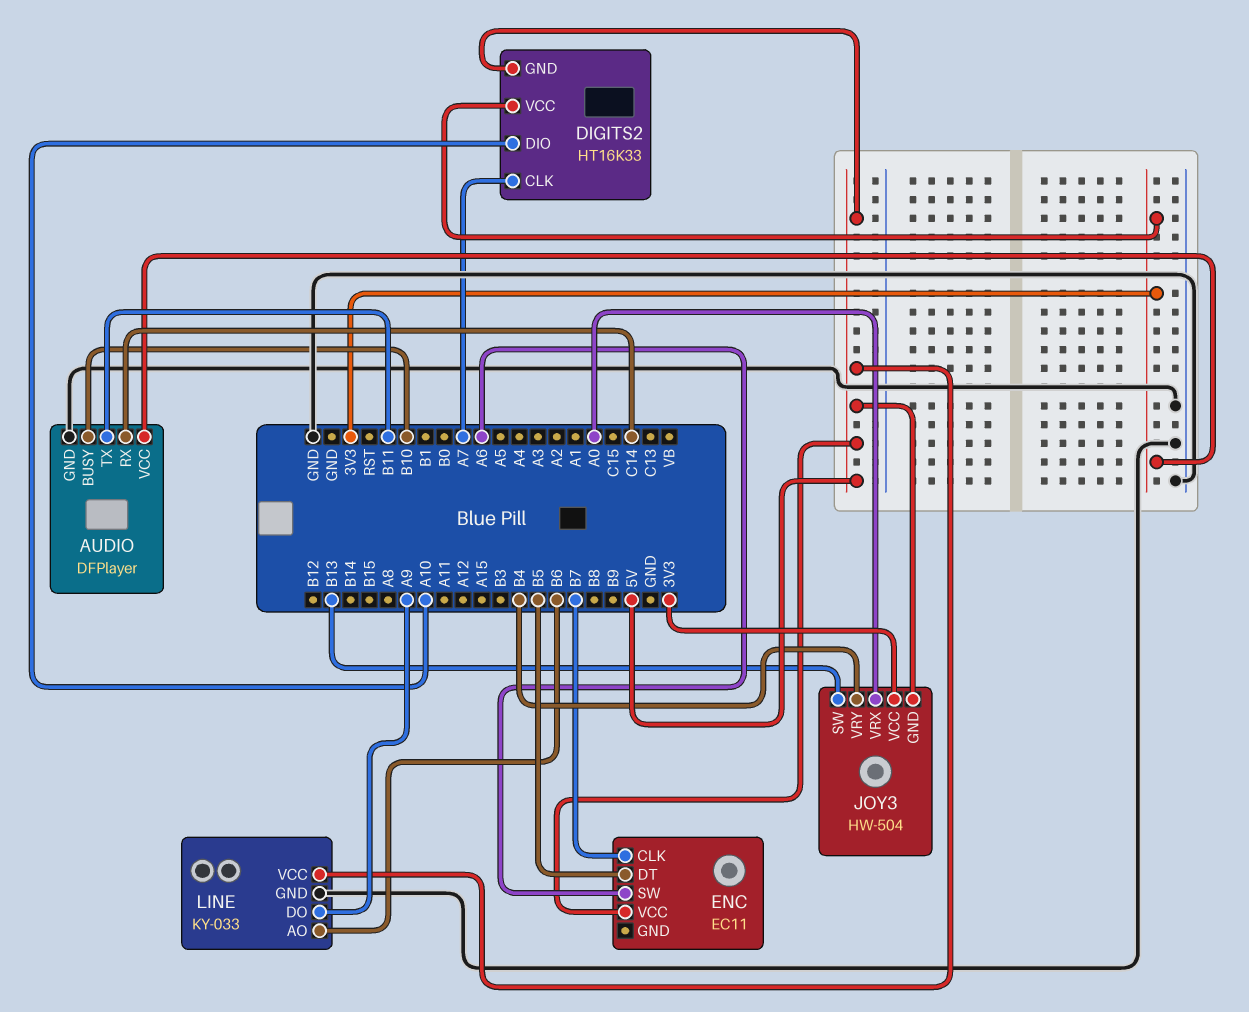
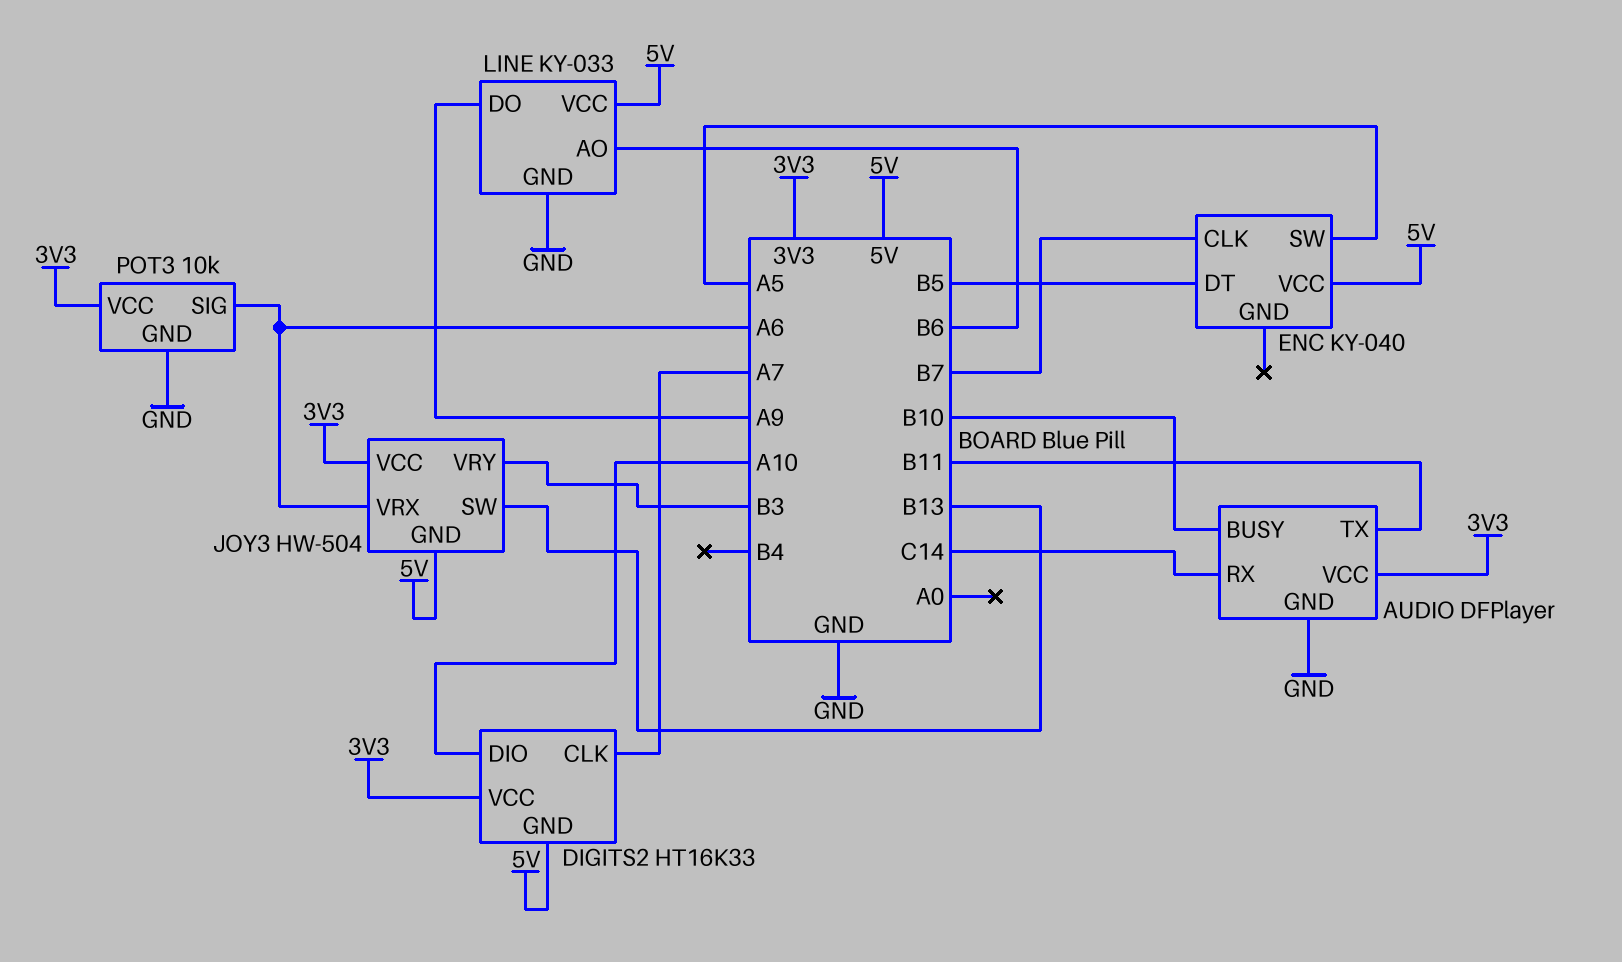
ENC: EC11 -> KY-040
ENC pin SW: A6 -> A5
JOY3 pin VRX: A0 -> A6
JOY3 pin VRY: B4 -> B3
POT3: none -> 10k
POT3 pin GND: none -> GND
POT3 pin SIG: none -> A6
POT3 pin VCC: none -> 3V3

